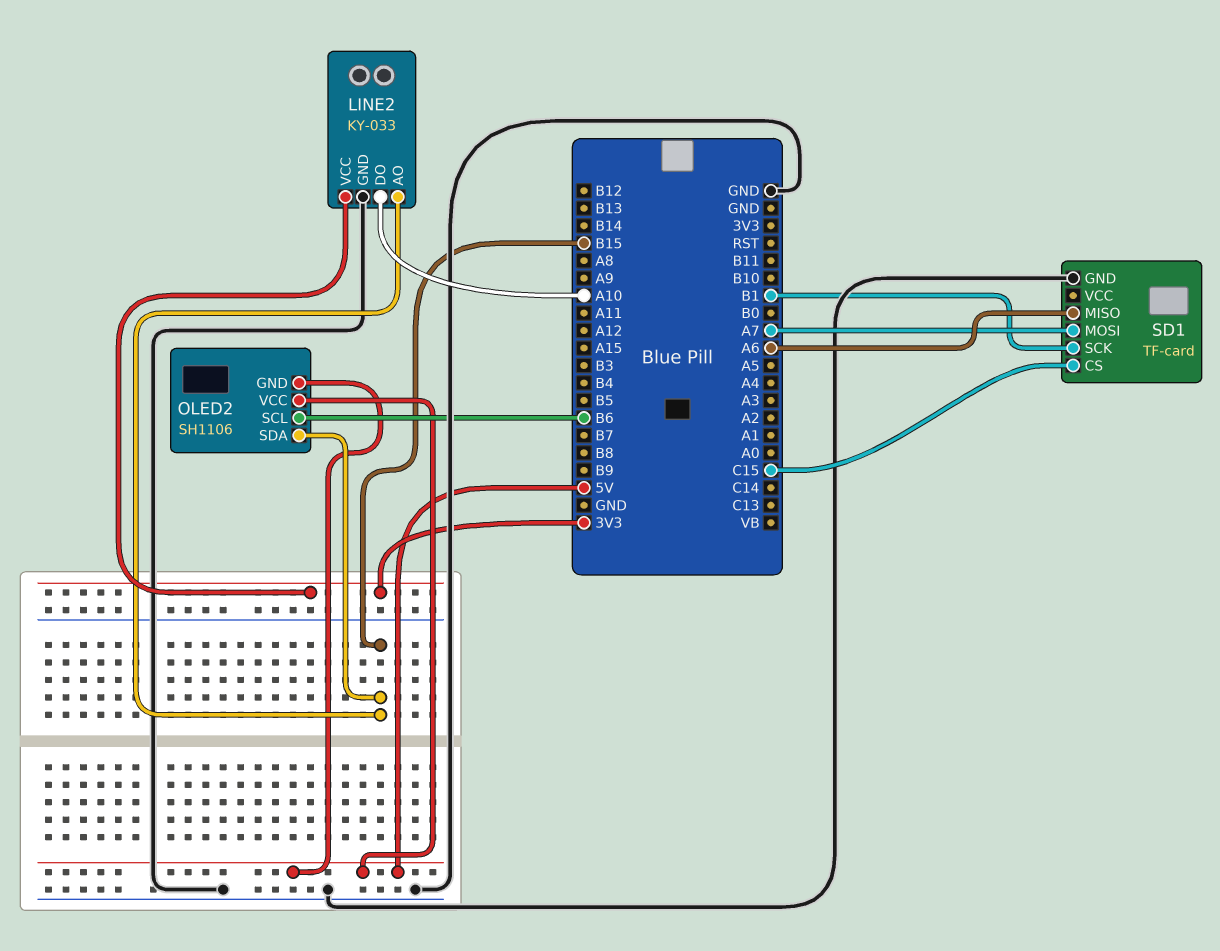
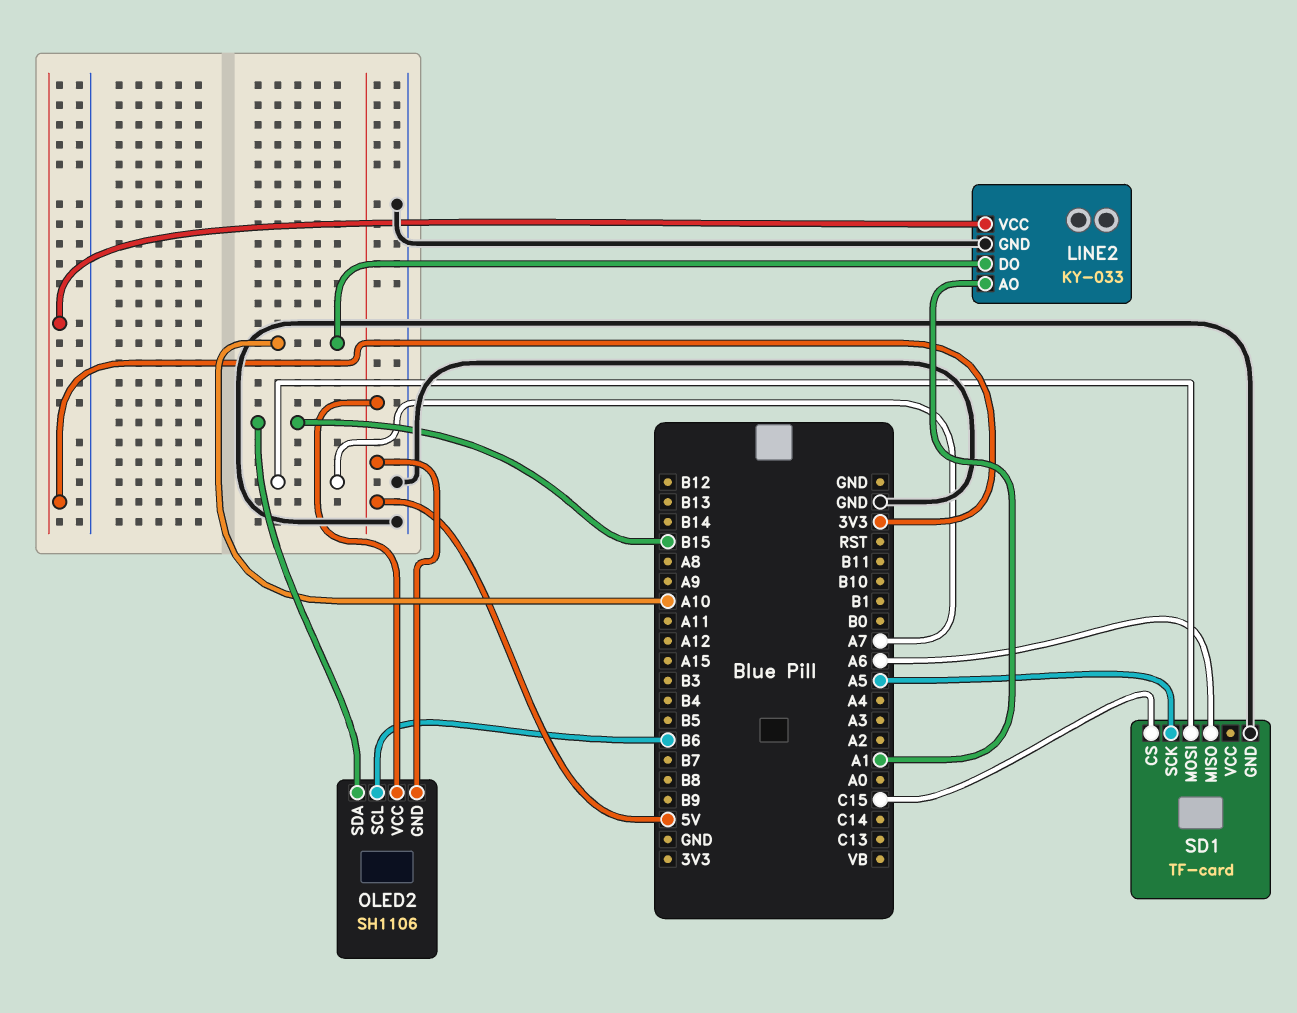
LINE2 pin AO: B15 -> A1
SD1 pin SCK: B1 -> A5

